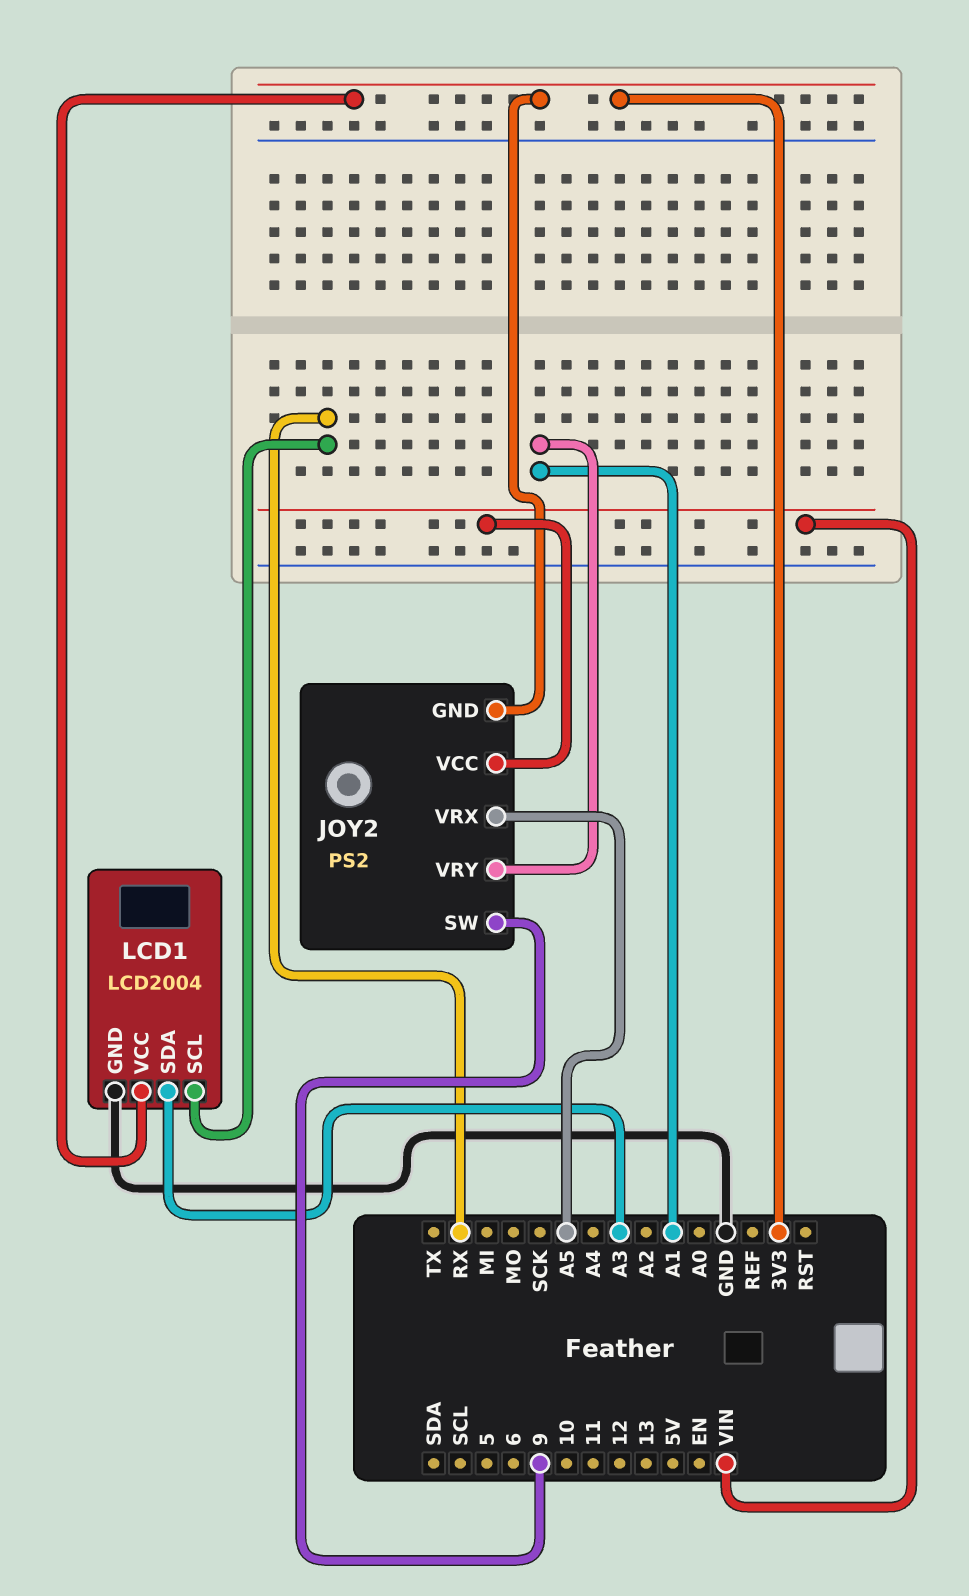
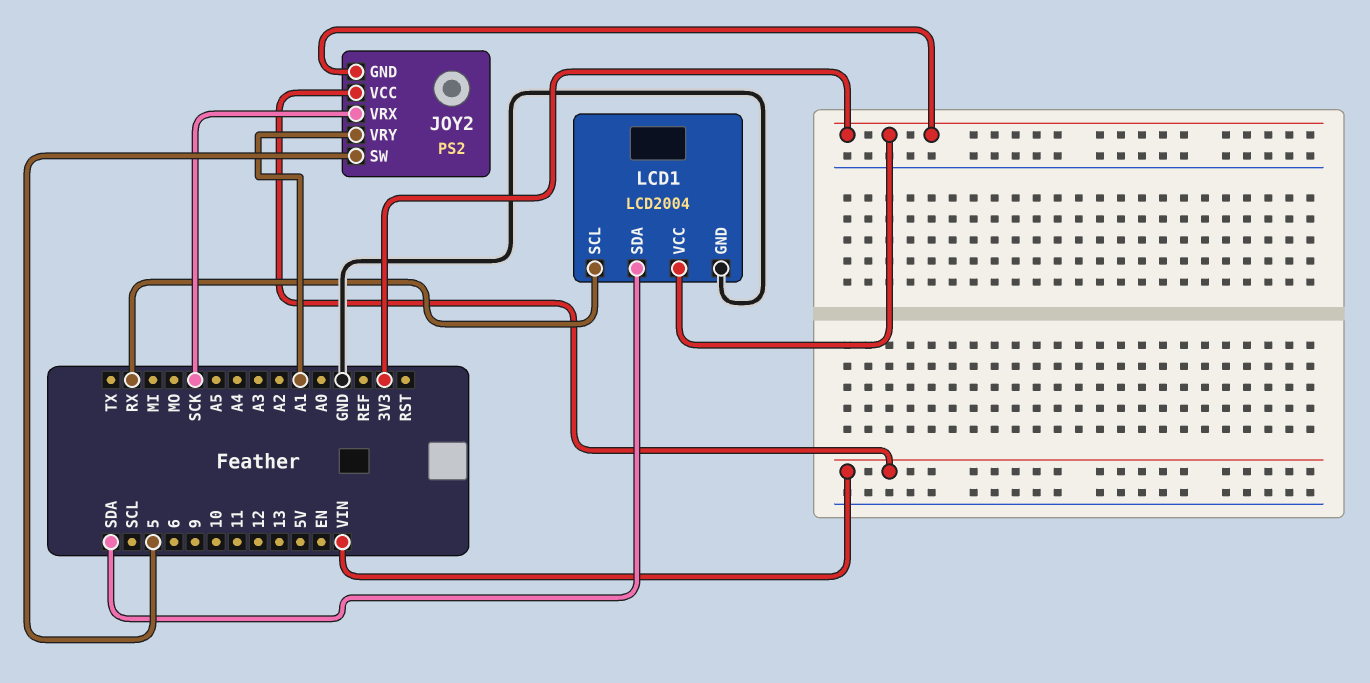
JOY2 pin SW: 9 -> 5
JOY2 pin VRX: A5 -> SCK
LCD1 pin SDA: A3 -> SDA

